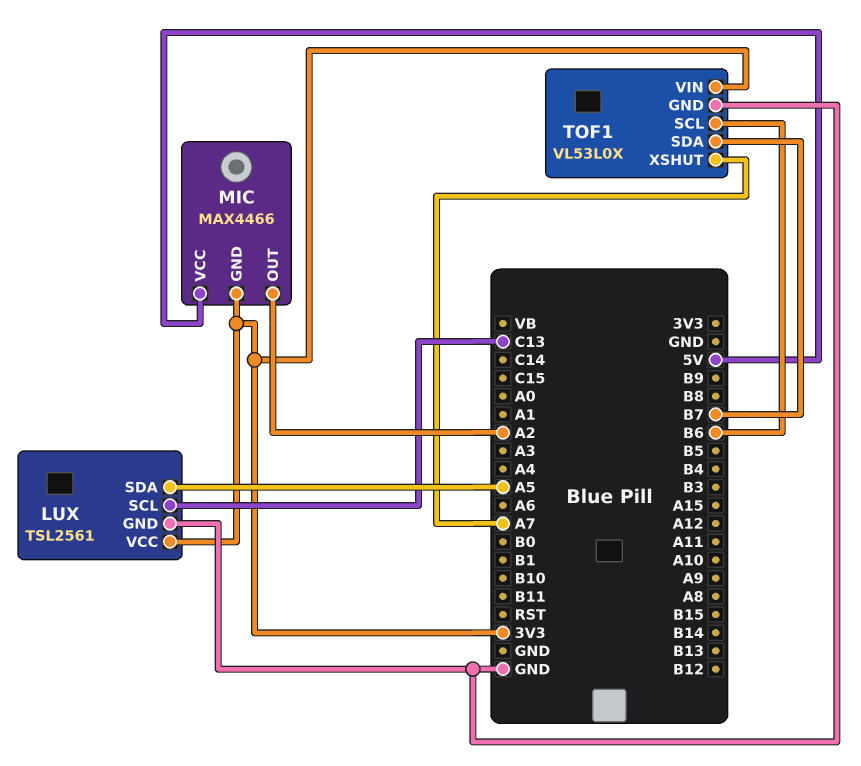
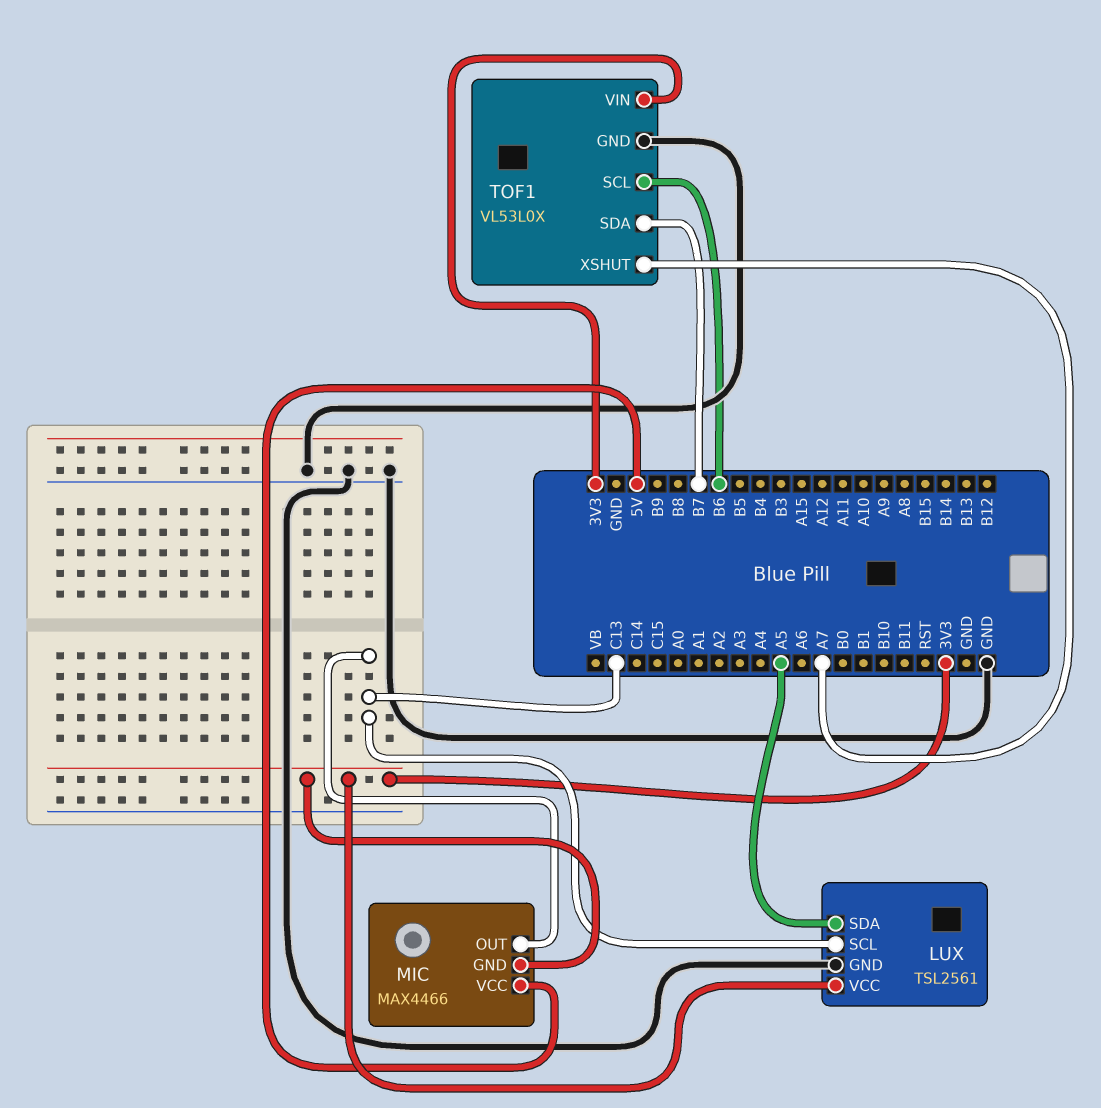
MIC pin OUT: A2 -> C13

